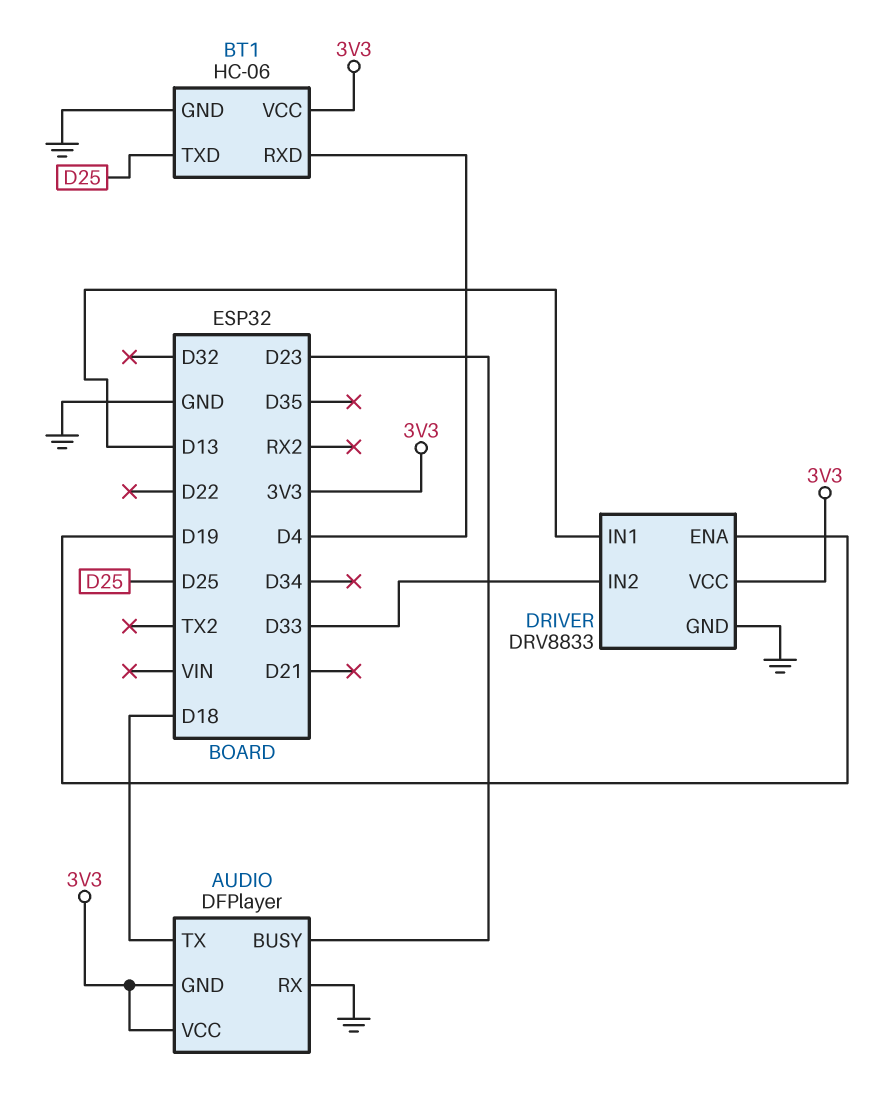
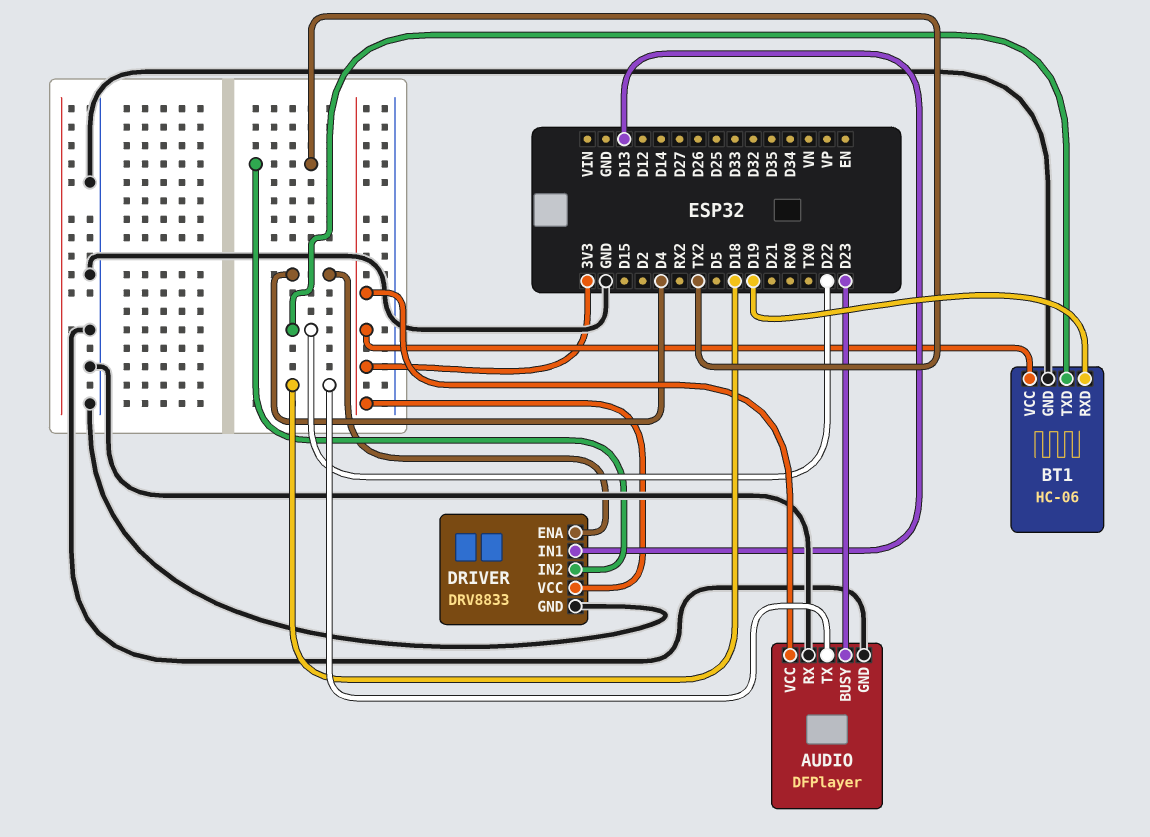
AUDIO pin GND: 3V3 -> GND
BT1 pin RXD: D4 -> D19
BT1 pin TXD: D25 -> D22
DRIVER pin ENA: D19 -> D4
DRIVER pin IN2: D33 -> TX2

